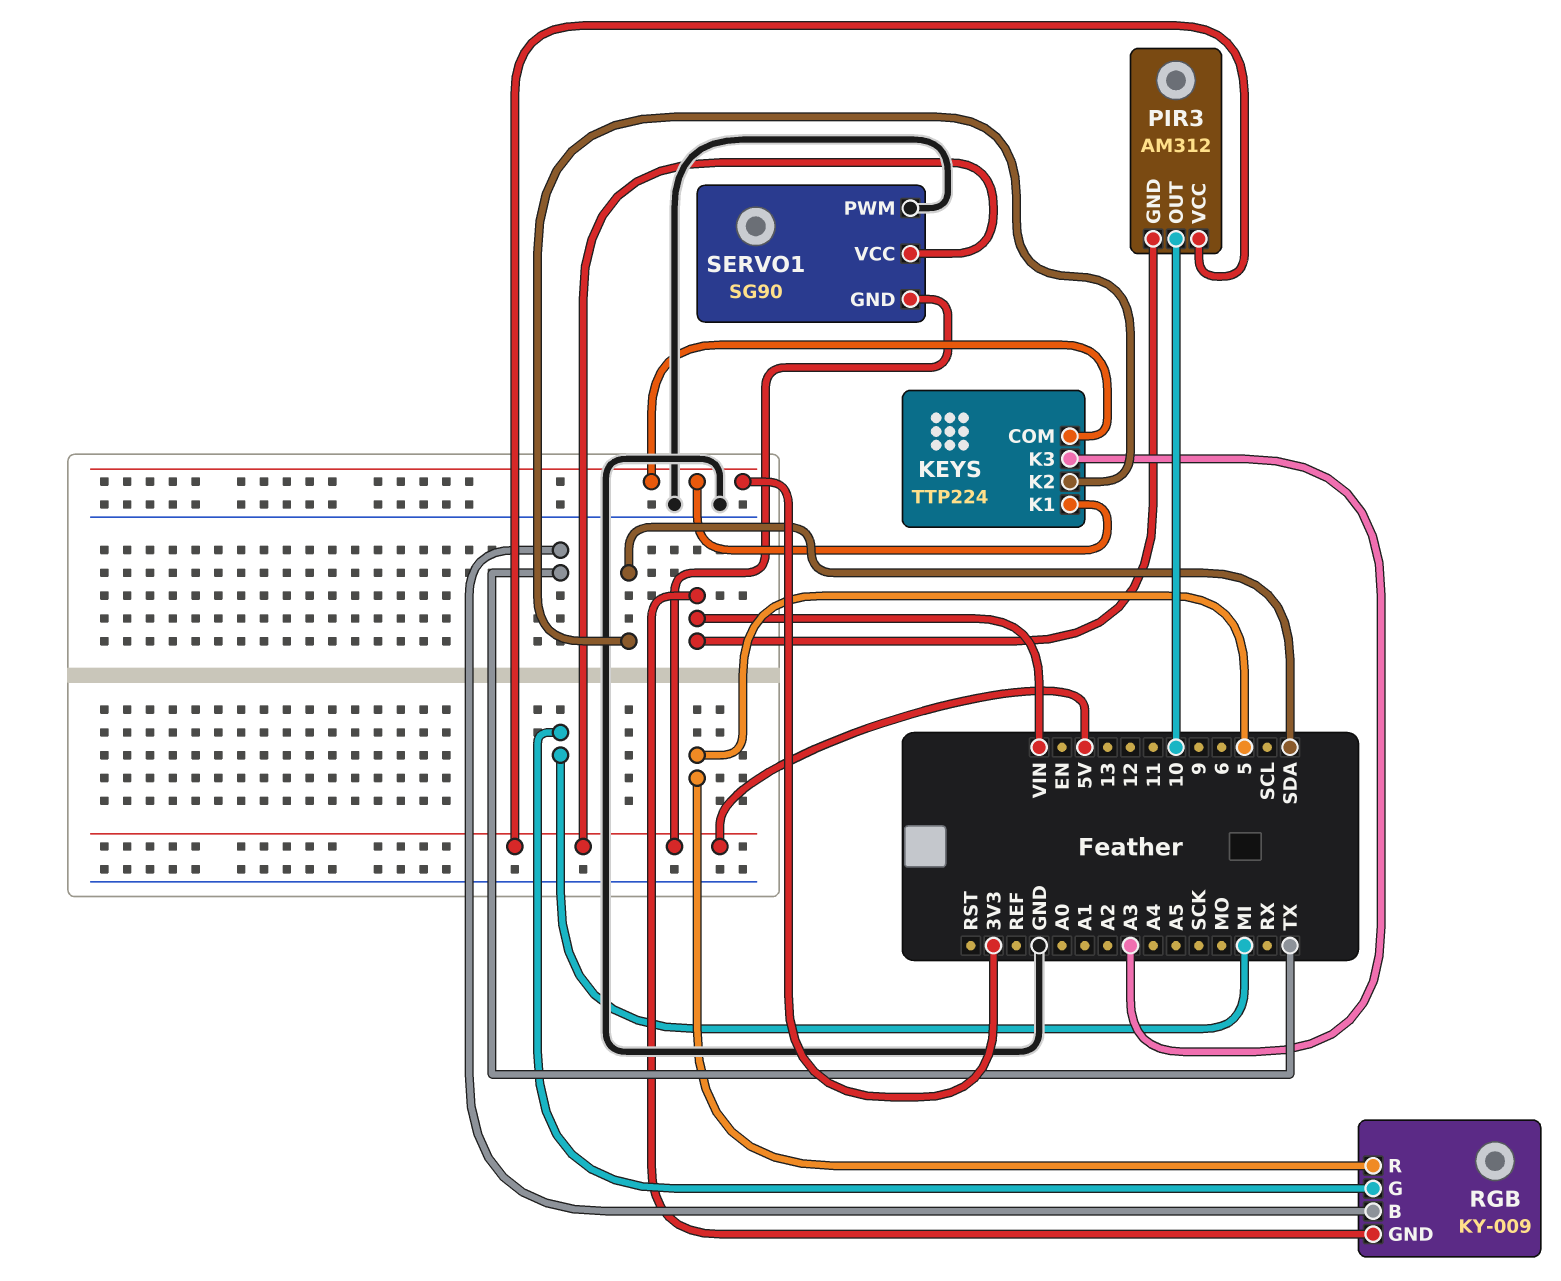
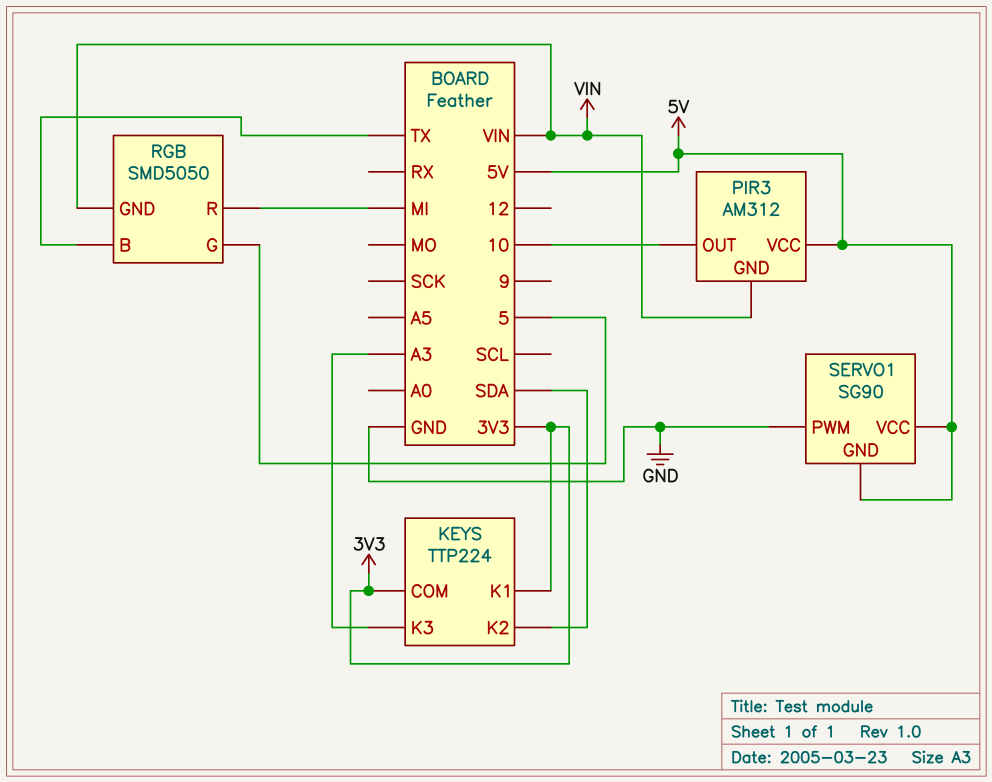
RGB: KY-009 -> SMD5050
RGB pin G: MI -> 5
RGB pin R: 5 -> MI

